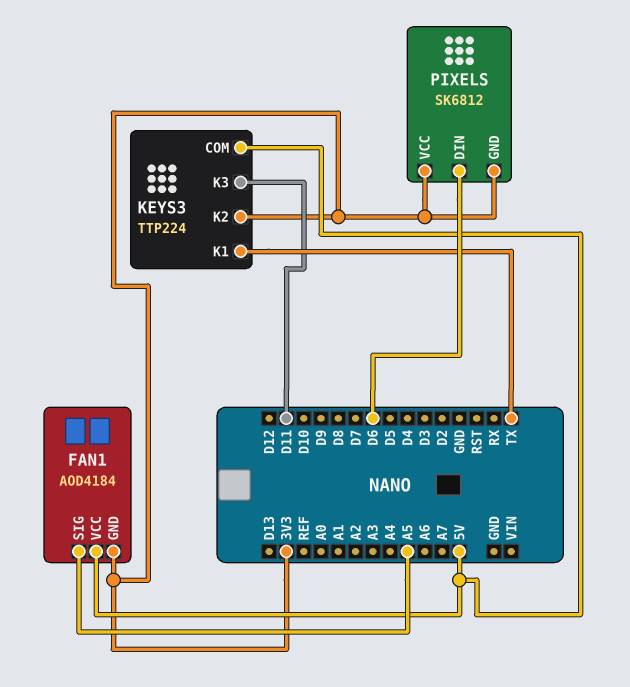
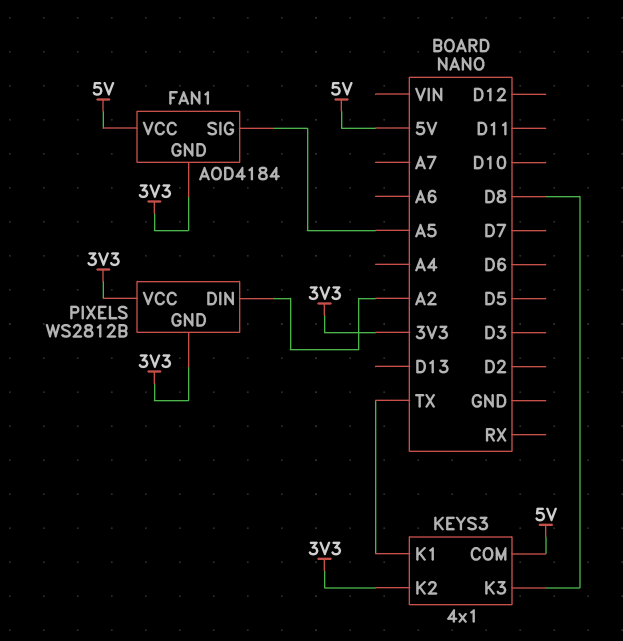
KEYS3: TTP224 -> 4x1
KEYS3 pin K3: D11 -> D8
PIXELS: SK6812 -> WS2812B
PIXELS pin DIN: D6 -> A2

